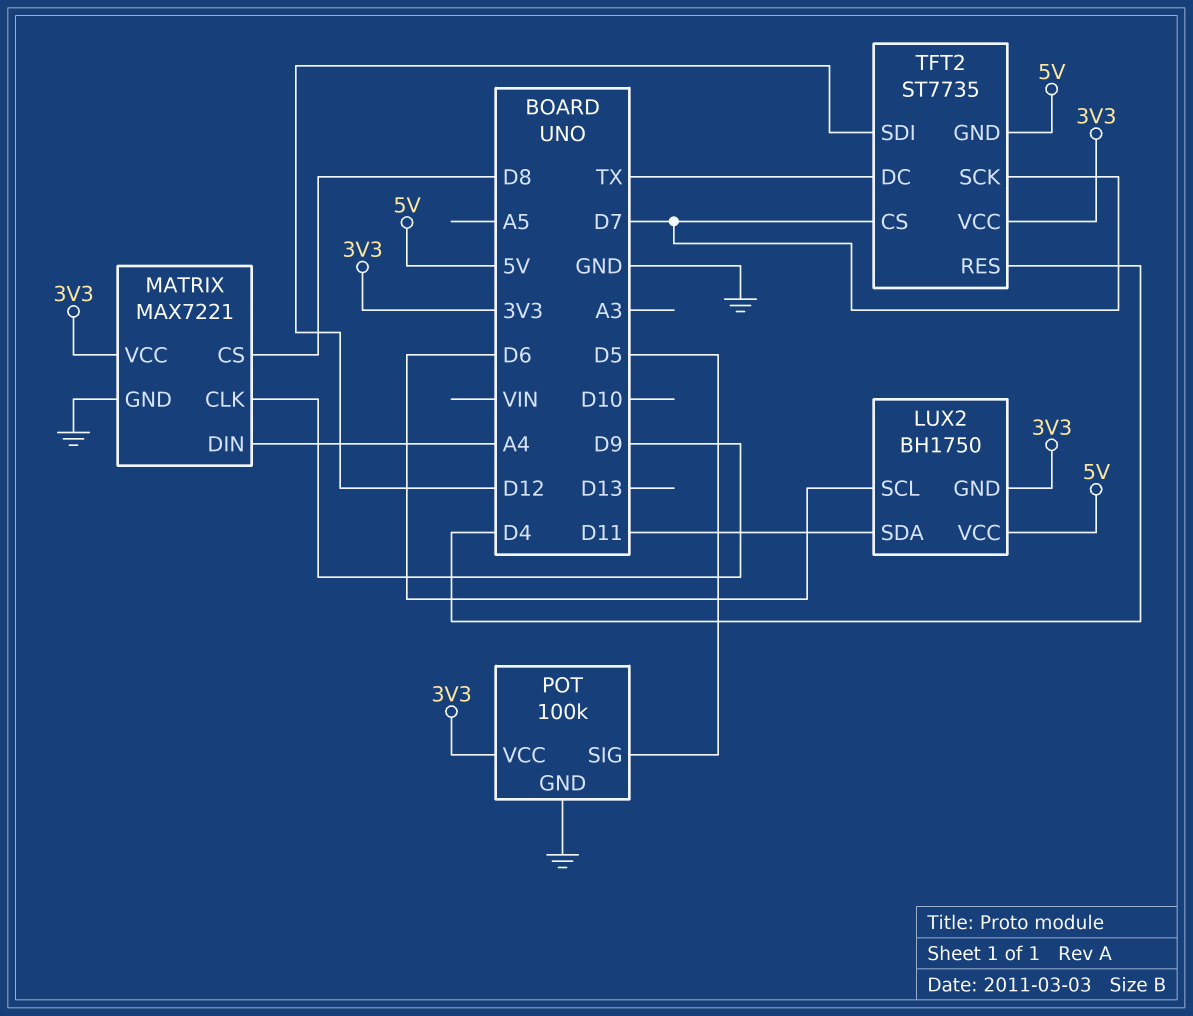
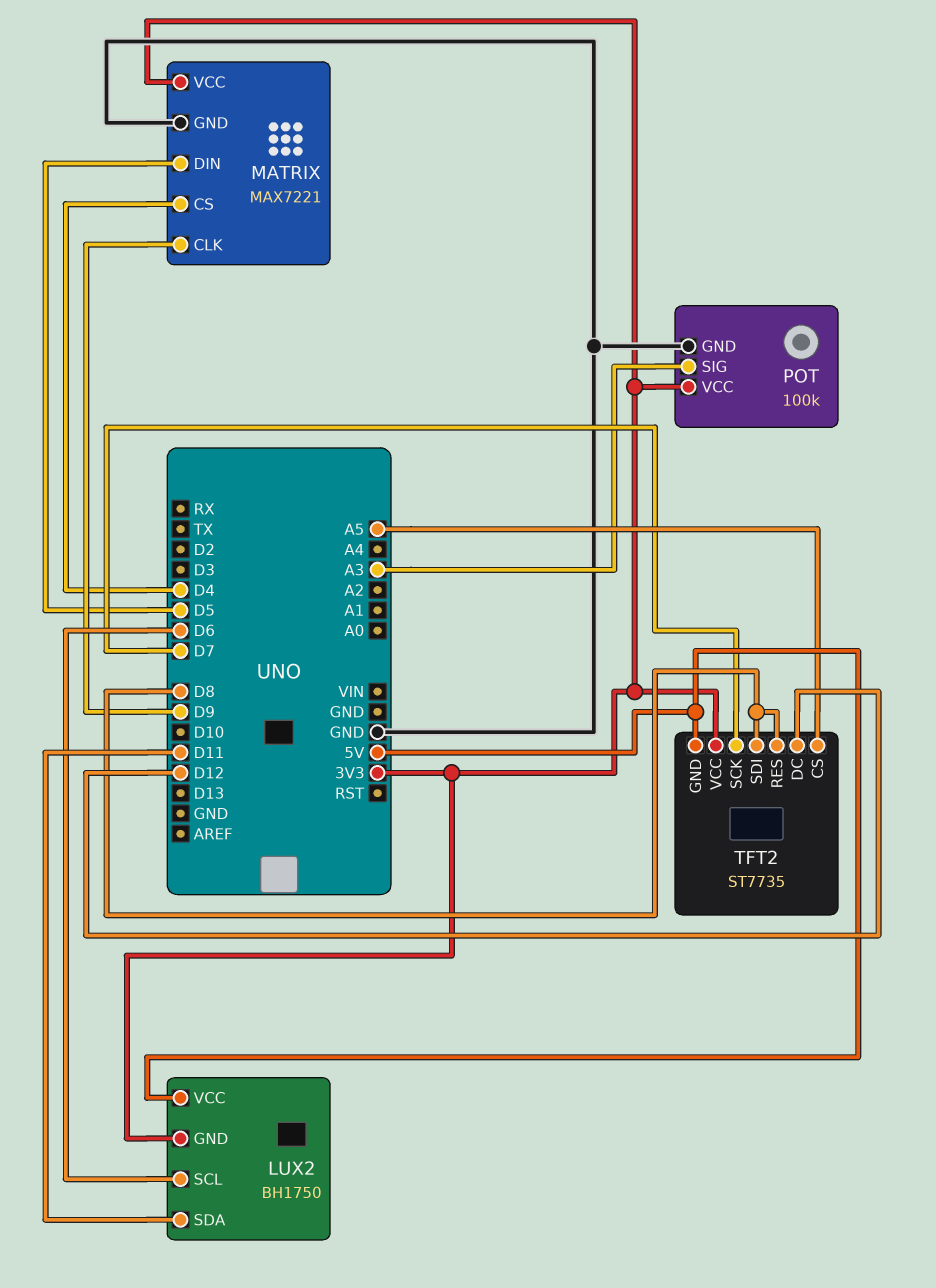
MATRIX pin CS: D8 -> D4
MATRIX pin DIN: A4 -> D5
POT pin SIG: D5 -> A3
TFT2 pin CS: D7 -> A5
TFT2 pin DC: TX -> D12
TFT2 pin RES: D4 -> D8
TFT2 pin SDI: D12 -> D8

